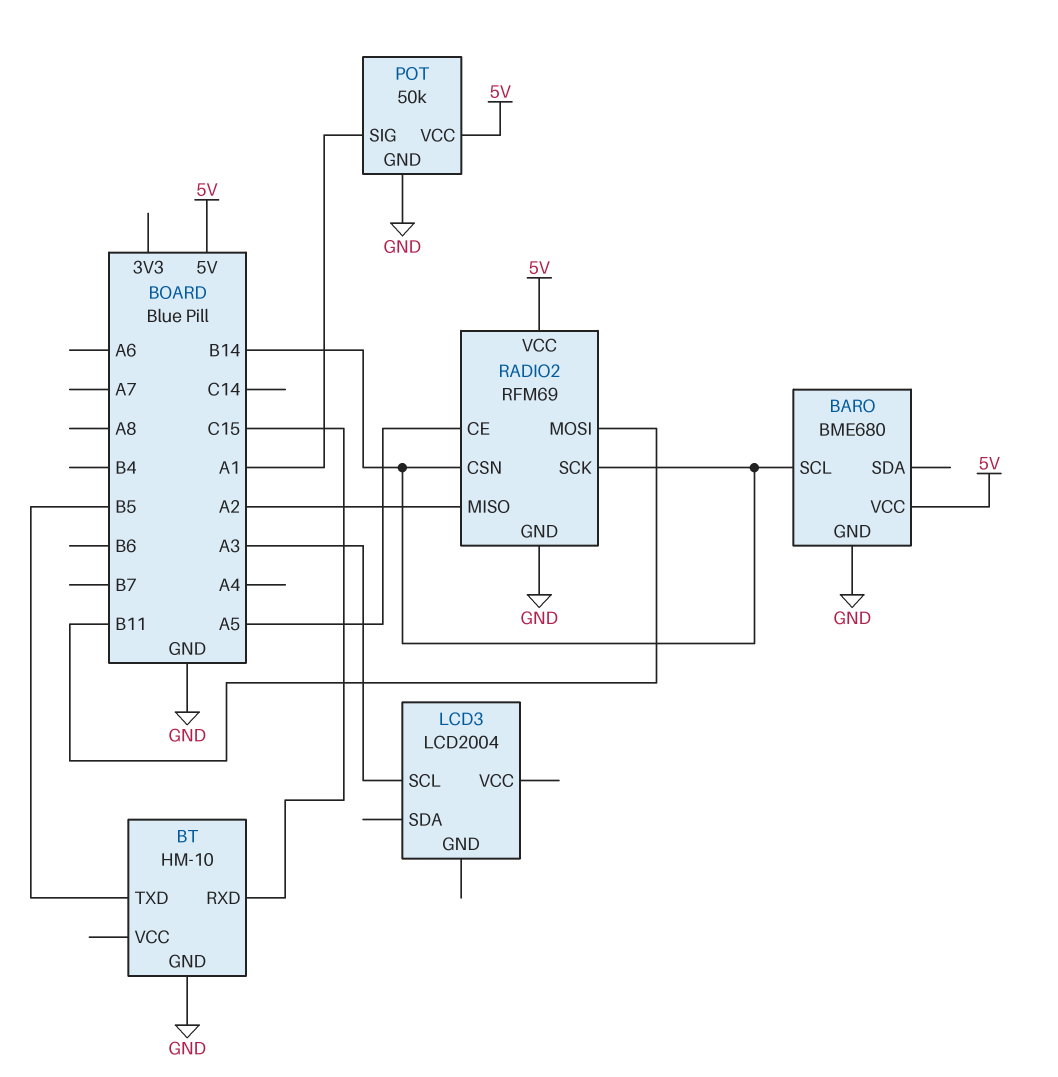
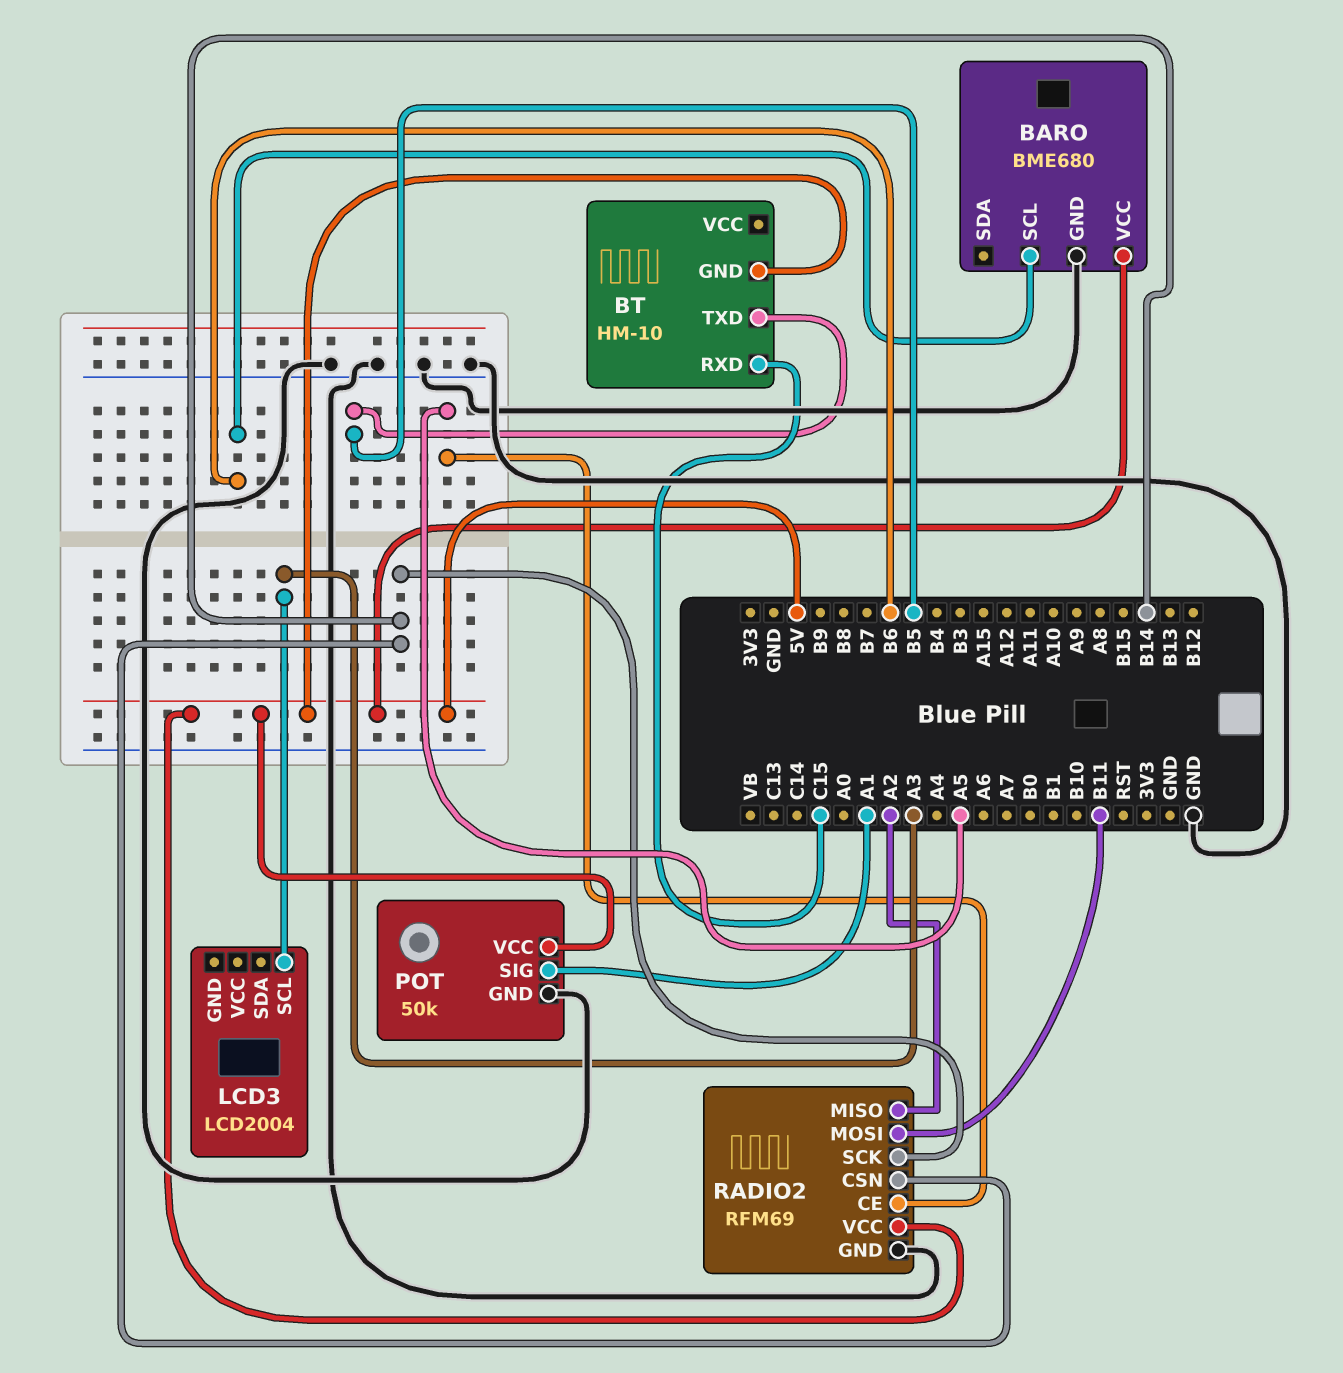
BARO pin SCL: B14 -> B6
BT pin GND: GND -> 5V

